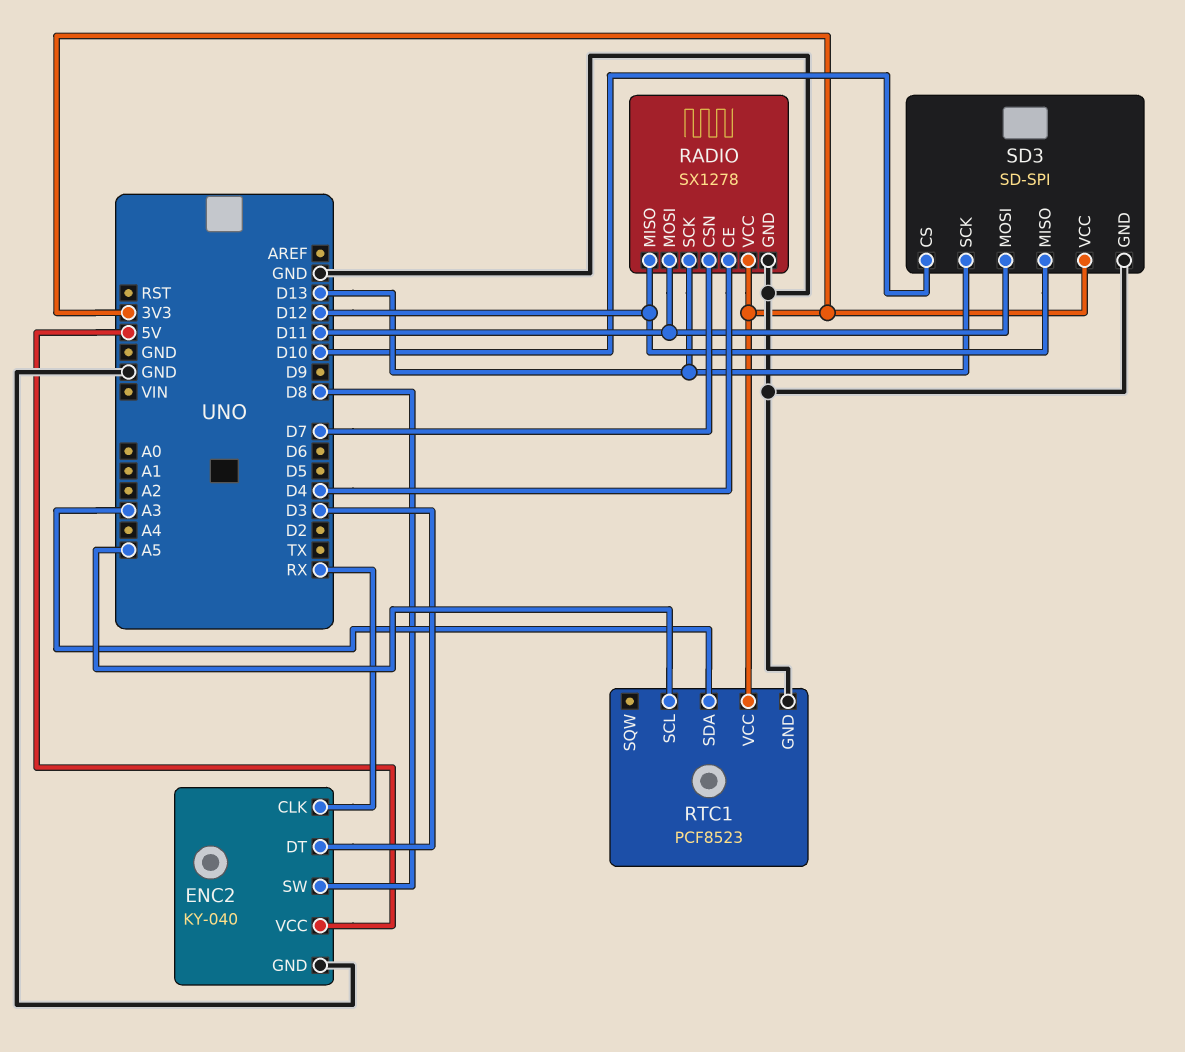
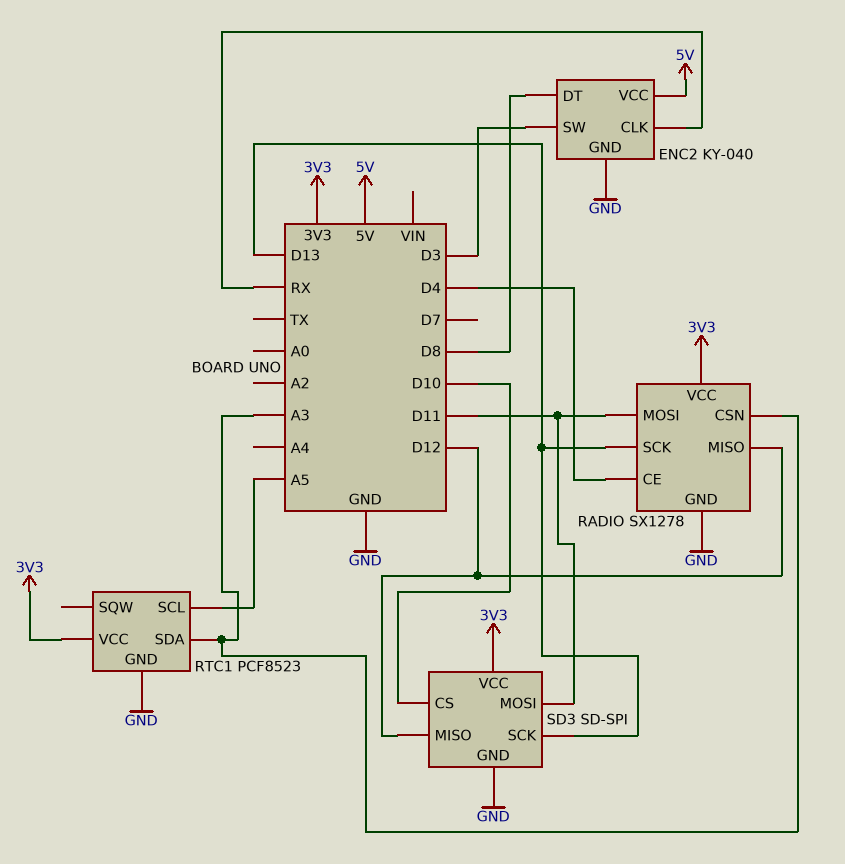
ENC2 pin DT: D3 -> D8
ENC2 pin SW: D8 -> D3
RADIO pin CSN: D7 -> A3

